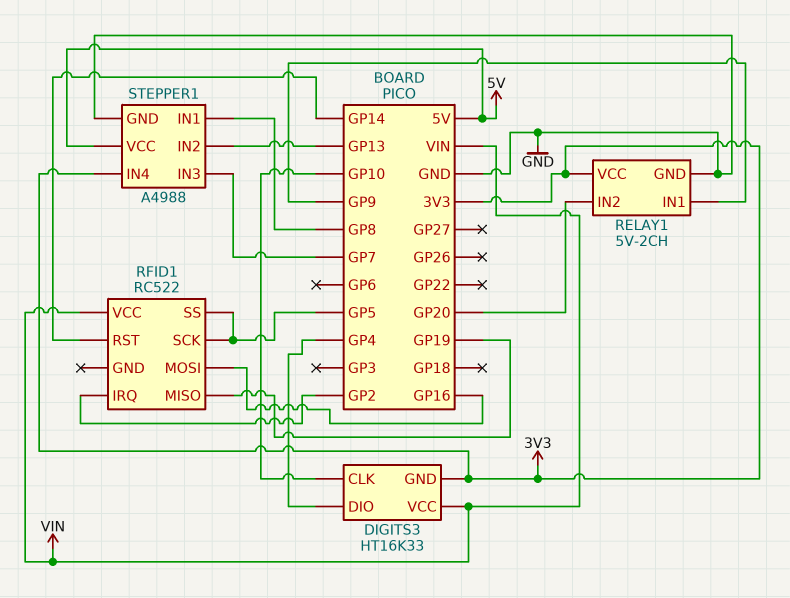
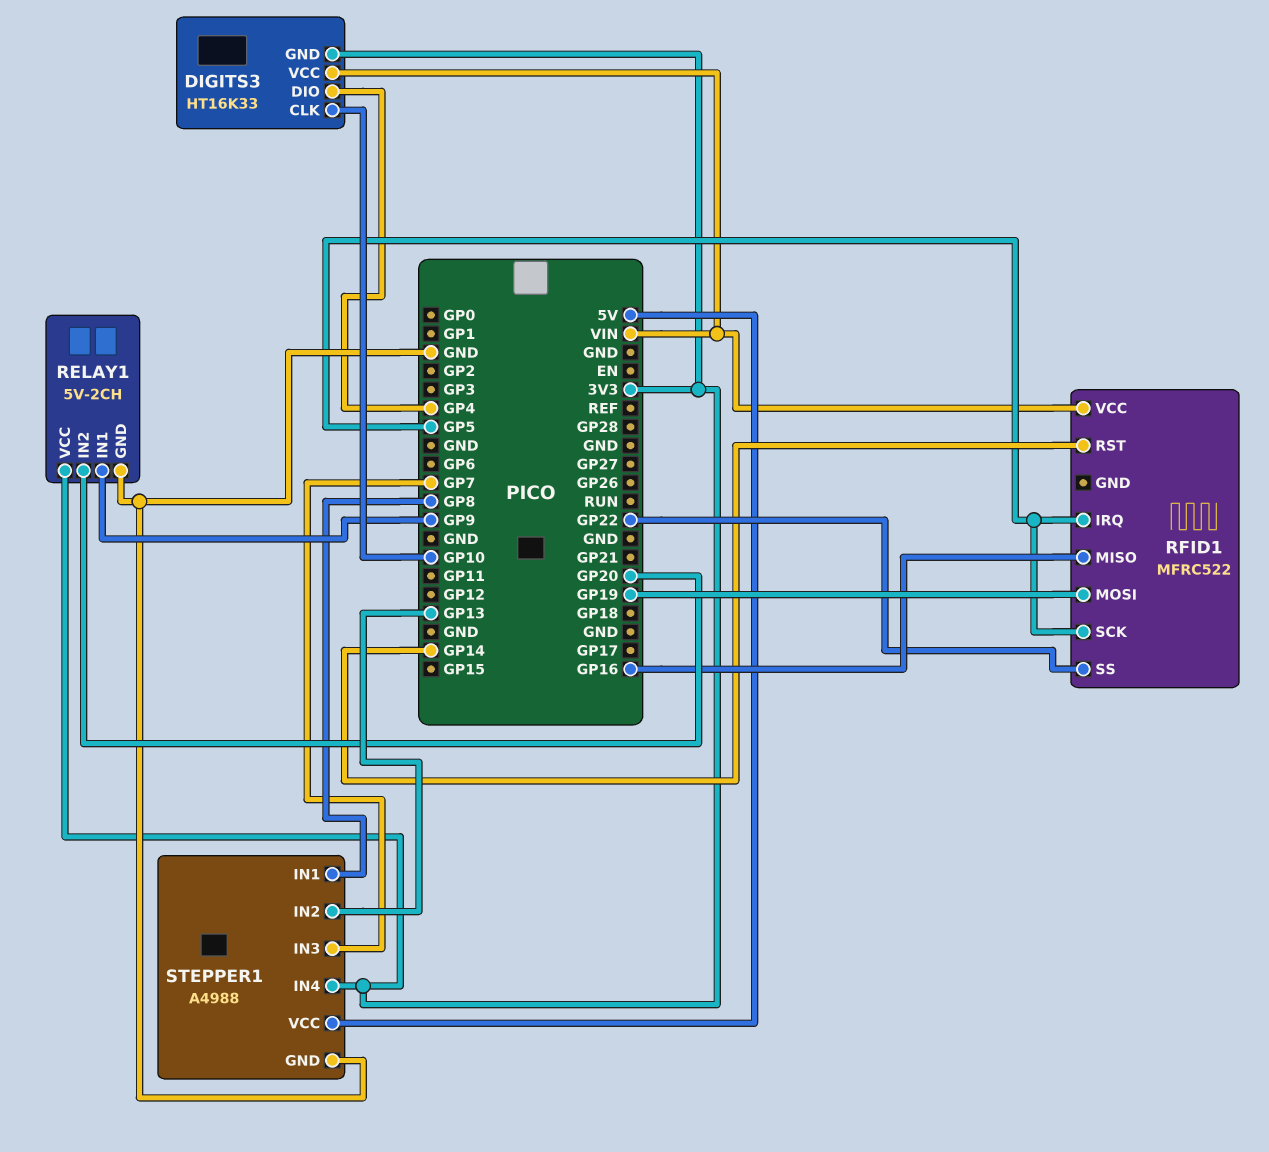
RFID1: RC522 -> MFRC522
RFID1 pin IRQ: GP2 -> GP5
RFID1 pin MISO: GP19 -> GP16
RFID1 pin MOSI: GP16 -> GP19
RFID1 pin SS: GP5 -> GP22

